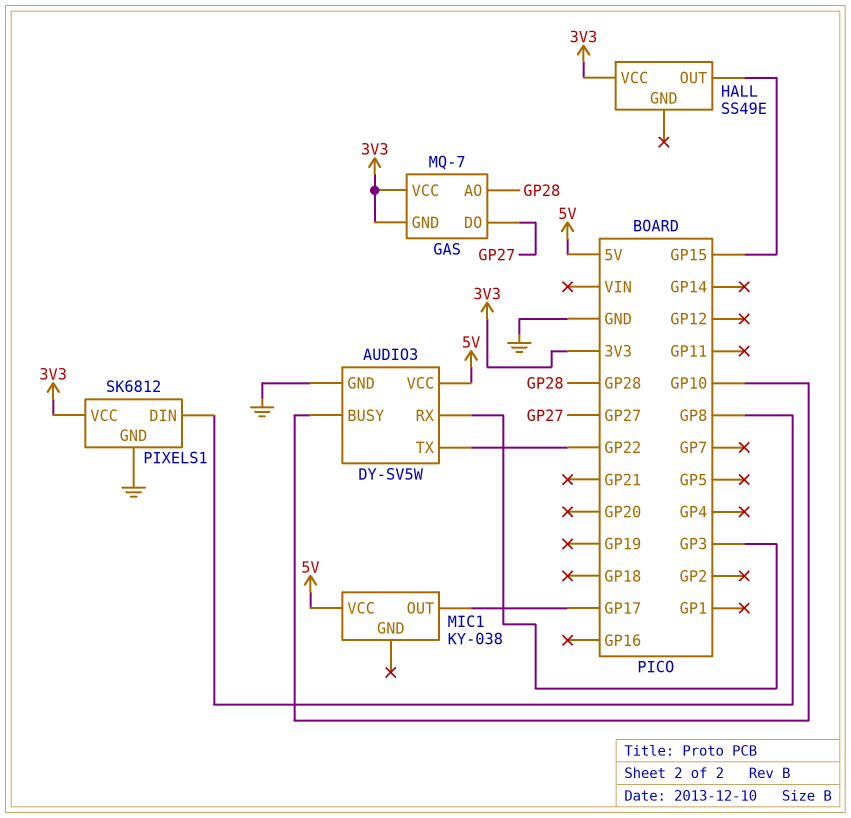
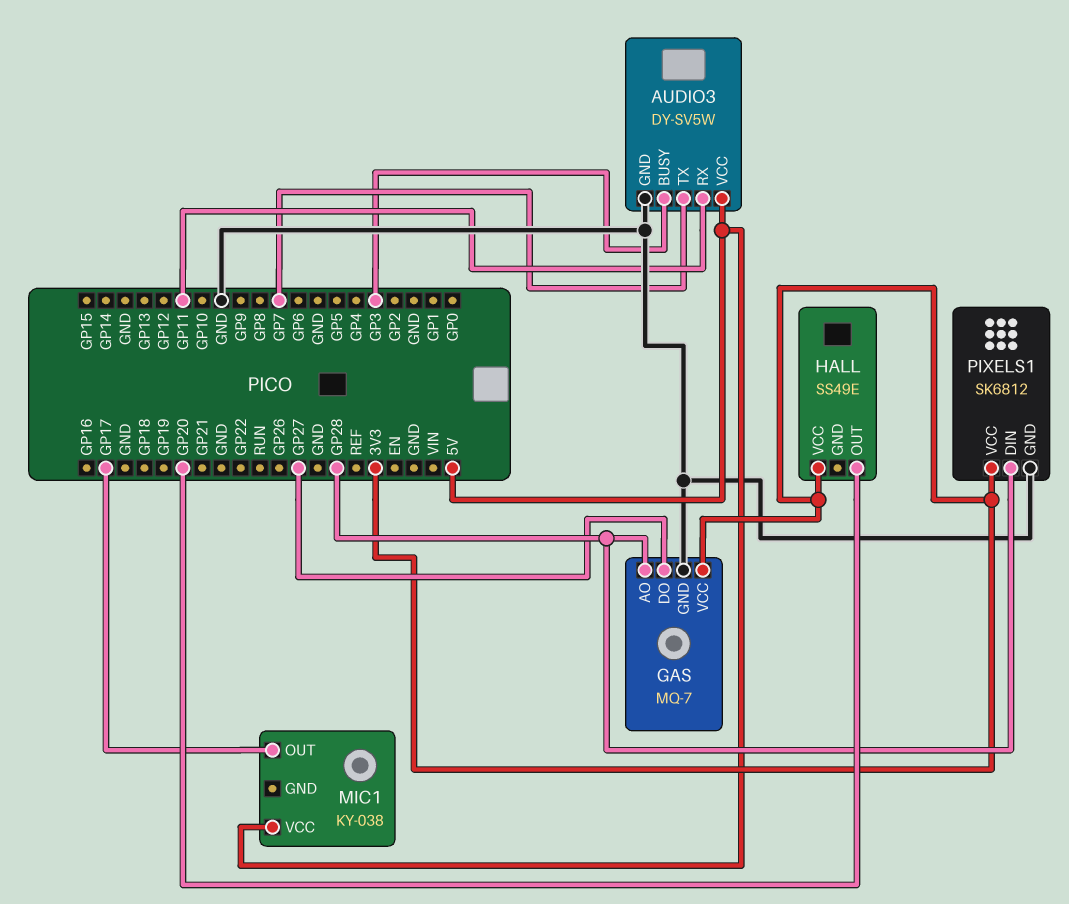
AUDIO3 pin BUSY: GP10 -> GP3
AUDIO3 pin RX: GP3 -> GP11
AUDIO3 pin TX: GP22 -> GP7
GAS pin GND: 3V3 -> GND
HALL pin OUT: GP15 -> GP20
PIXELS1 pin DIN: GP8 -> GP28

